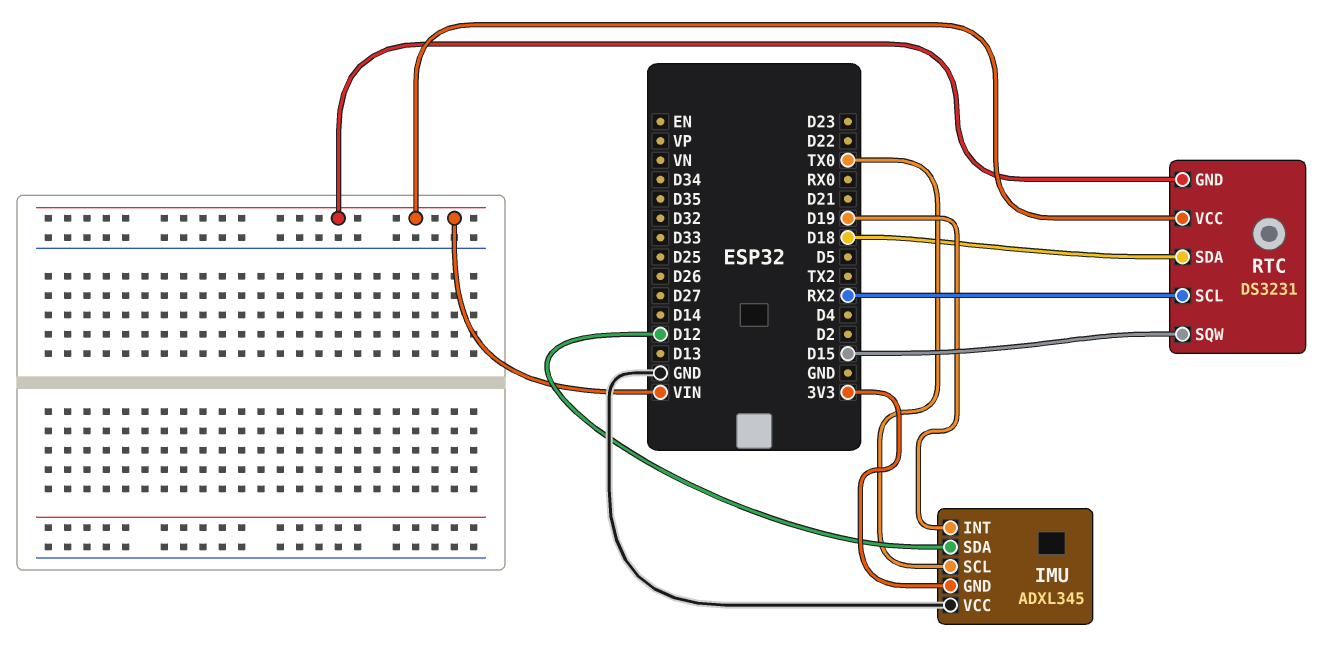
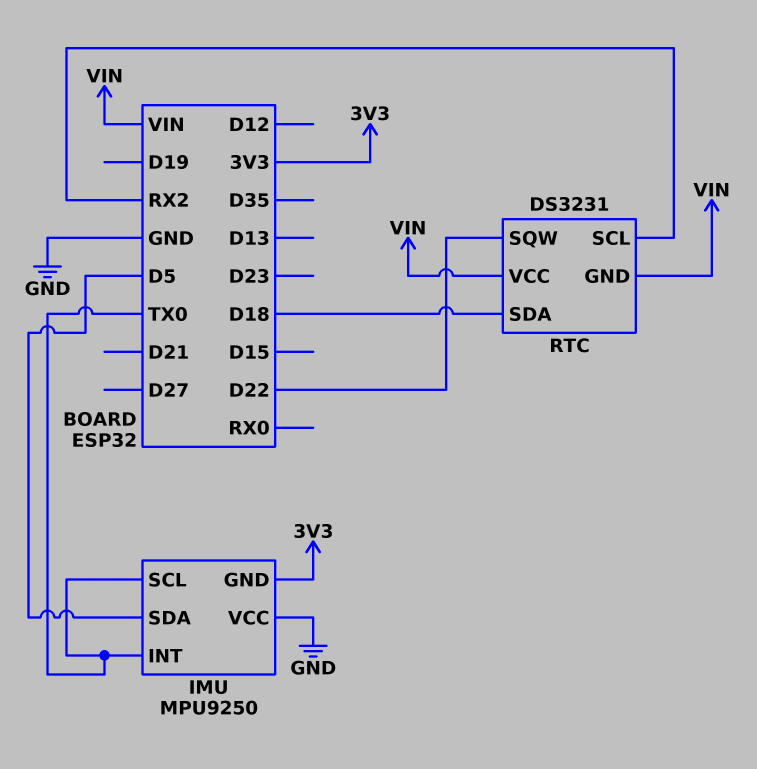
IMU: ADXL345 -> MPU9250
IMU pin INT: D19 -> TX0
IMU pin SDA: D12 -> D5
RTC pin SQW: D15 -> D22

